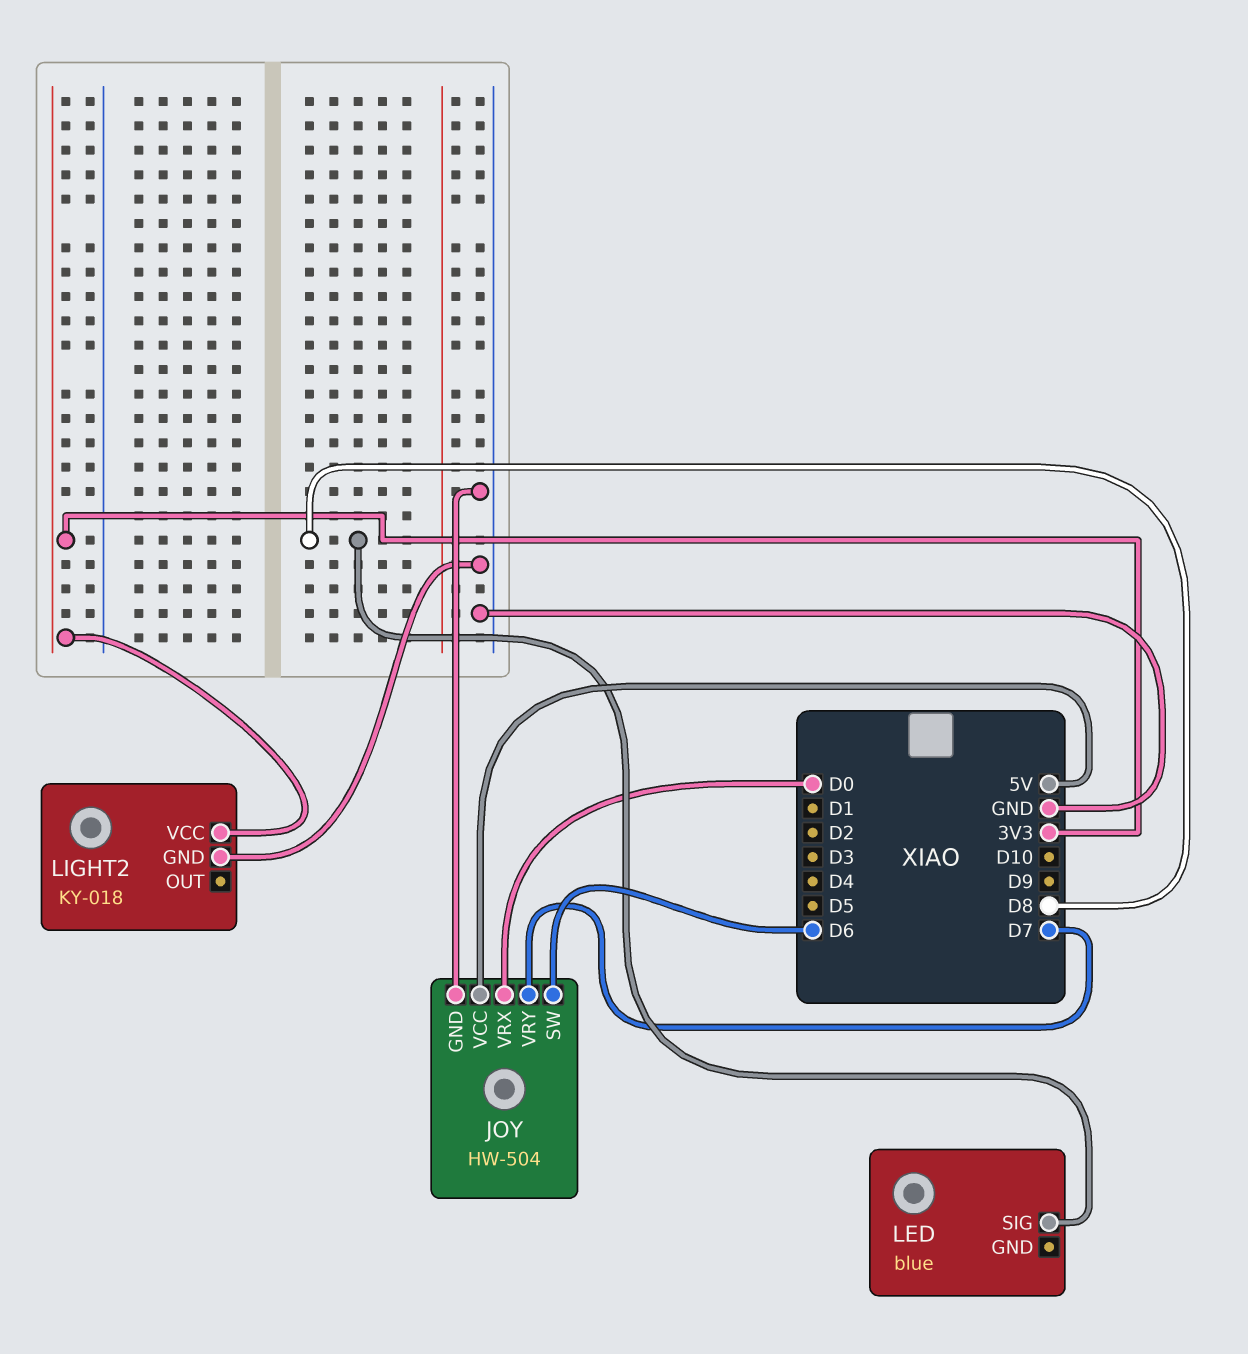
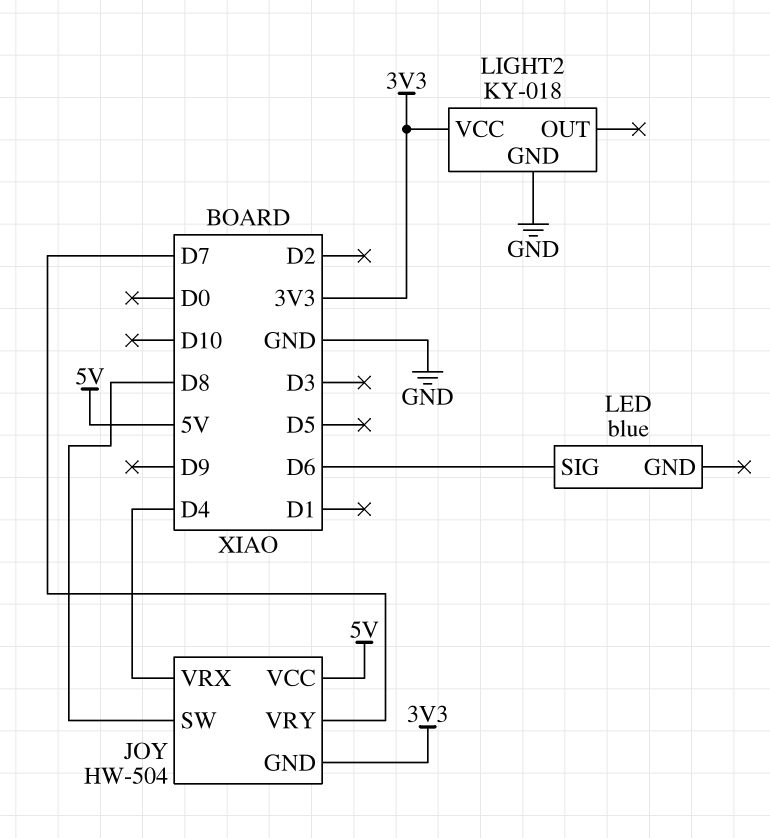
JOY pin GND: GND -> 3V3
JOY pin SW: D6 -> D8
JOY pin VRX: D0 -> D4
LED pin SIG: D8 -> D6

